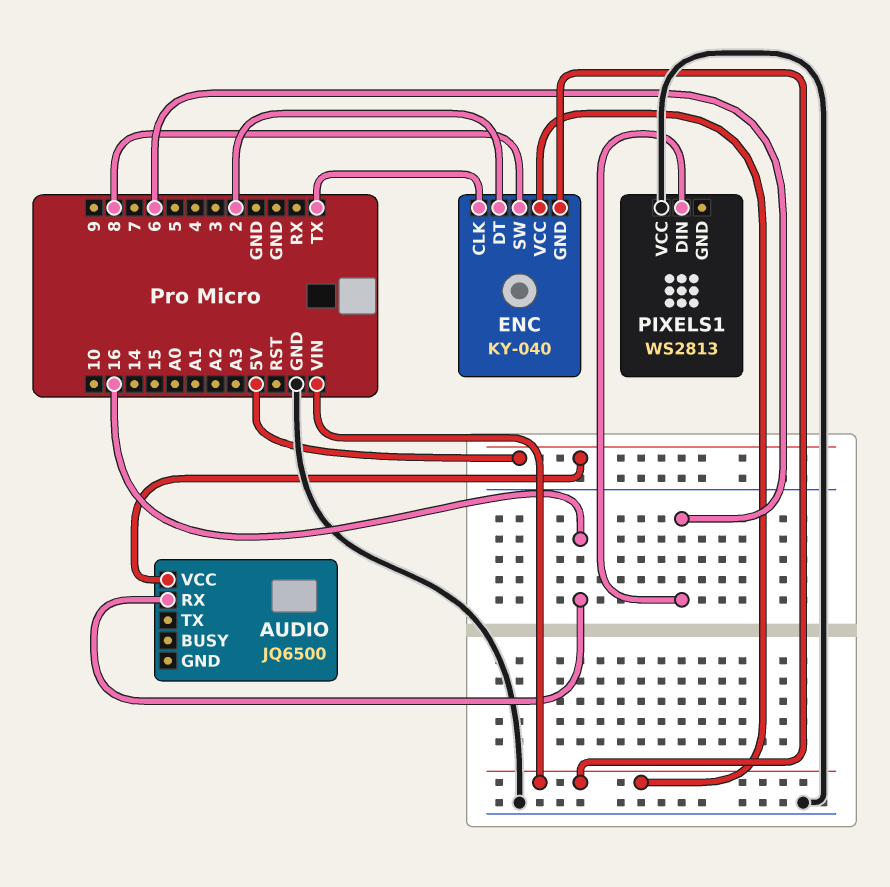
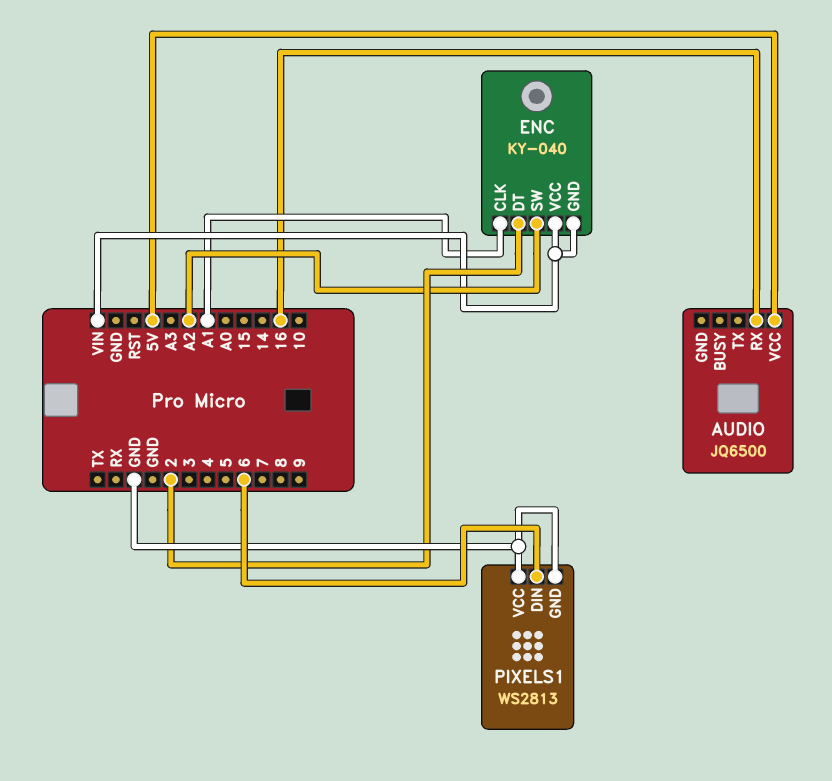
ENC pin CLK: TX -> A1
ENC pin SW: 8 -> A2
PIXELS1 pin GND: none -> GND

